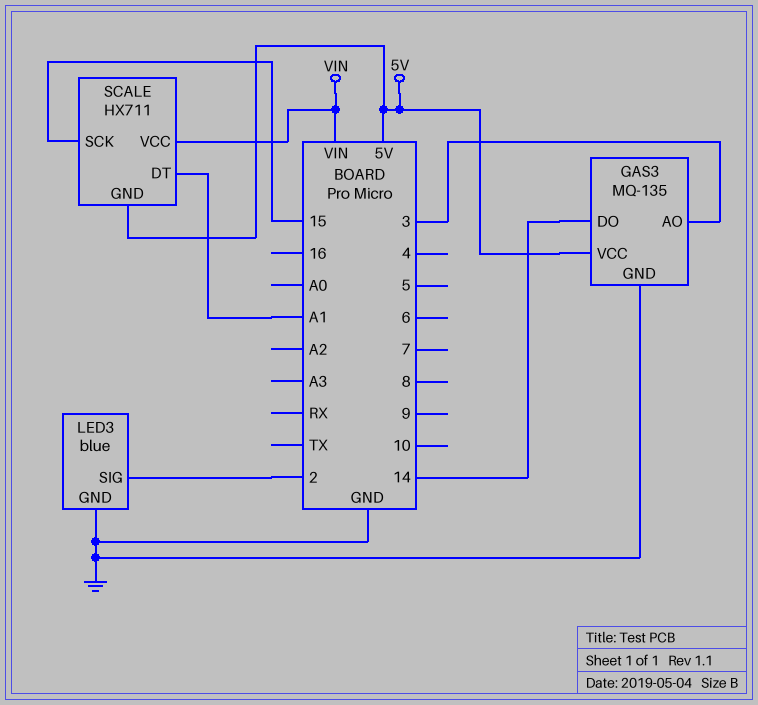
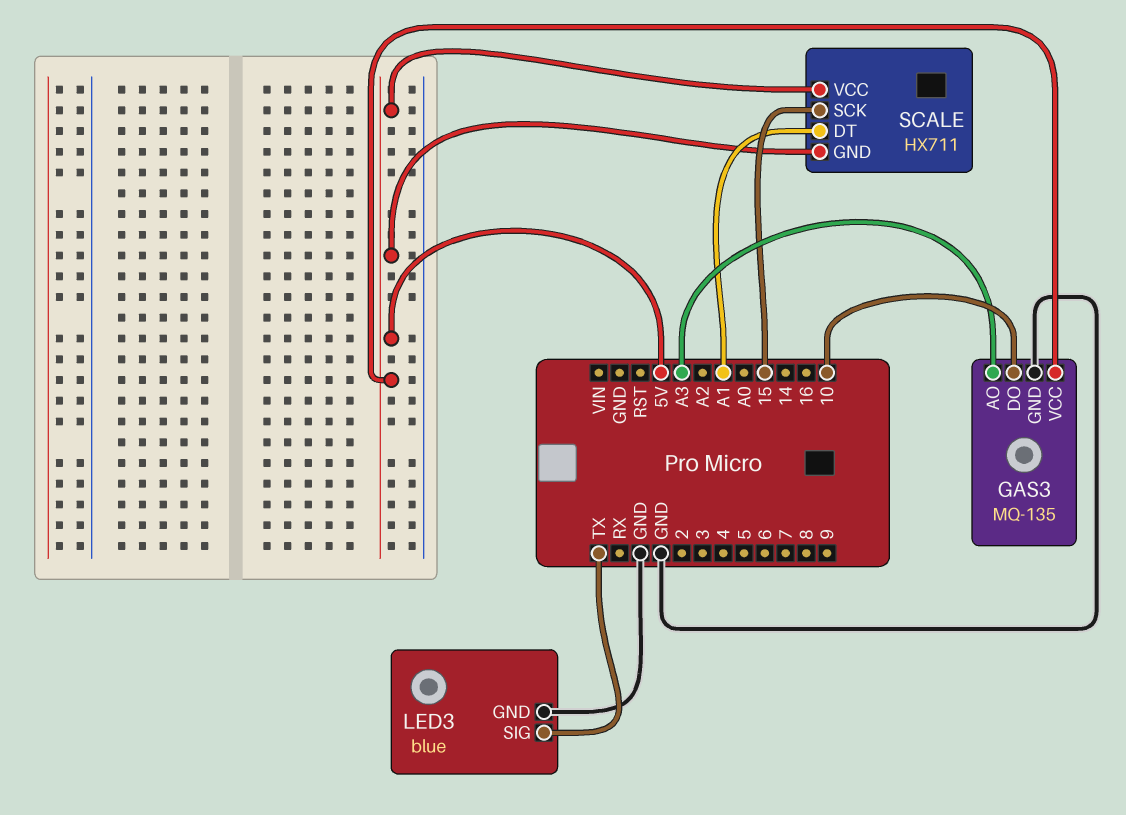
GAS3 pin AO: 3 -> A3
GAS3 pin DO: 14 -> 10
LED3 pin SIG: 2 -> TX
SCALE pin VCC: VIN -> 5V

